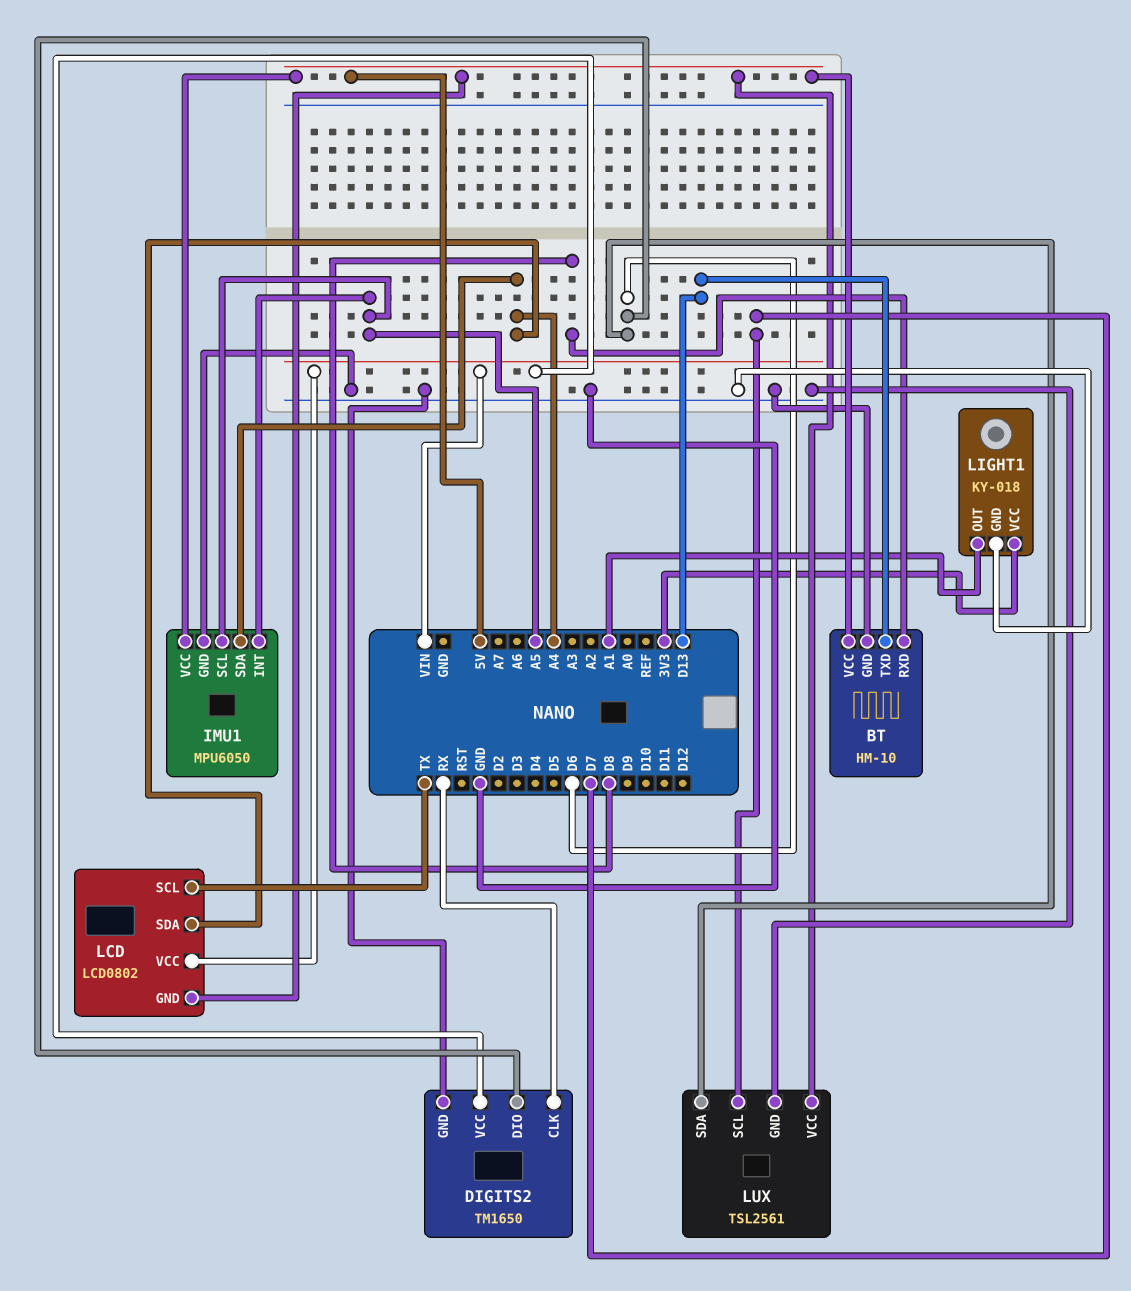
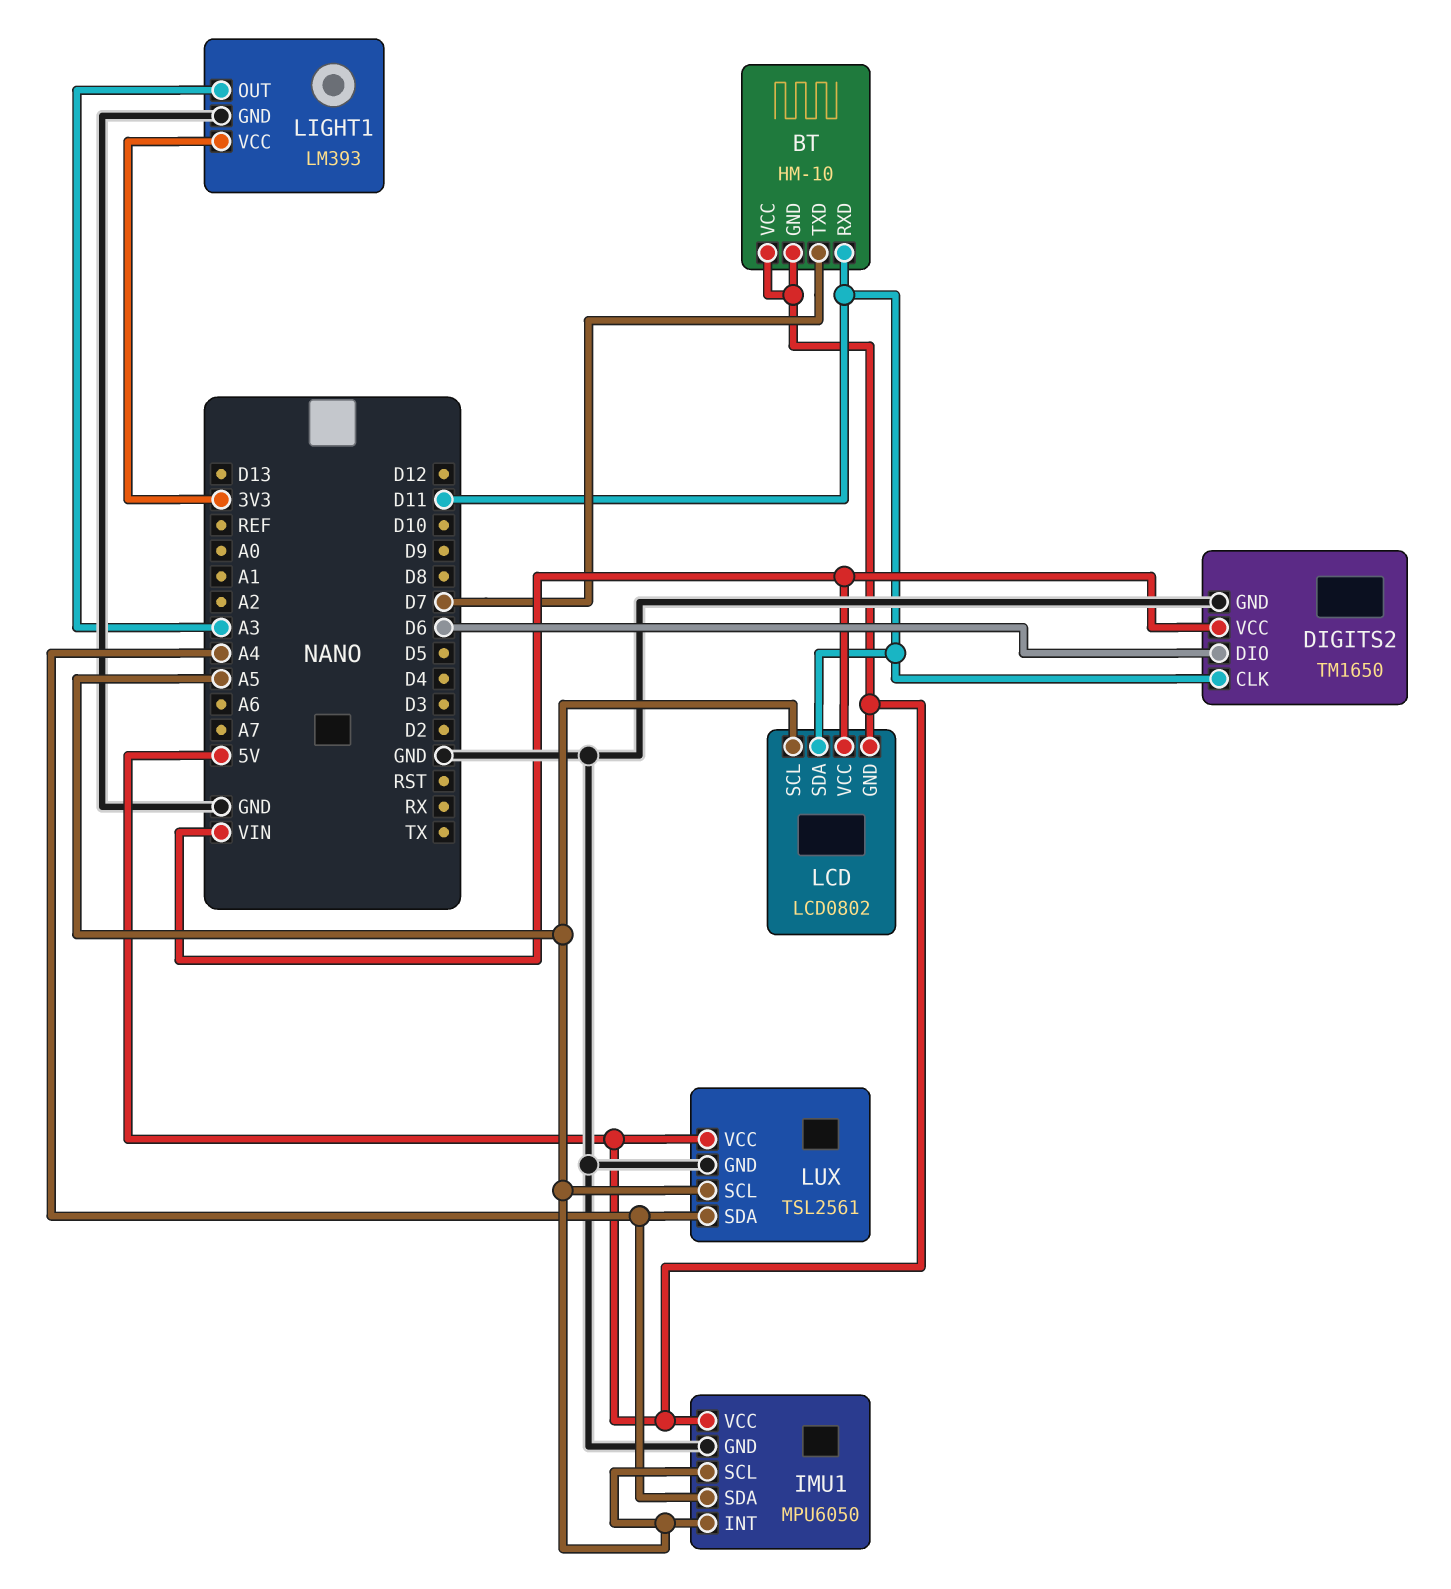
BT pin GND: GND -> 5V
BT pin RXD: D8 -> D11
BT pin TXD: D13 -> D7
DIGITS2 pin CLK: RX -> D11
LCD pin SCL: TX -> A5
LCD pin SDA: A4 -> D11
LIGHT1: KY-018 -> LM393
LIGHT1 pin OUT: A1 -> A3
LUX pin SCL: D7 -> A5
LUX pin SDA: D6 -> A4

